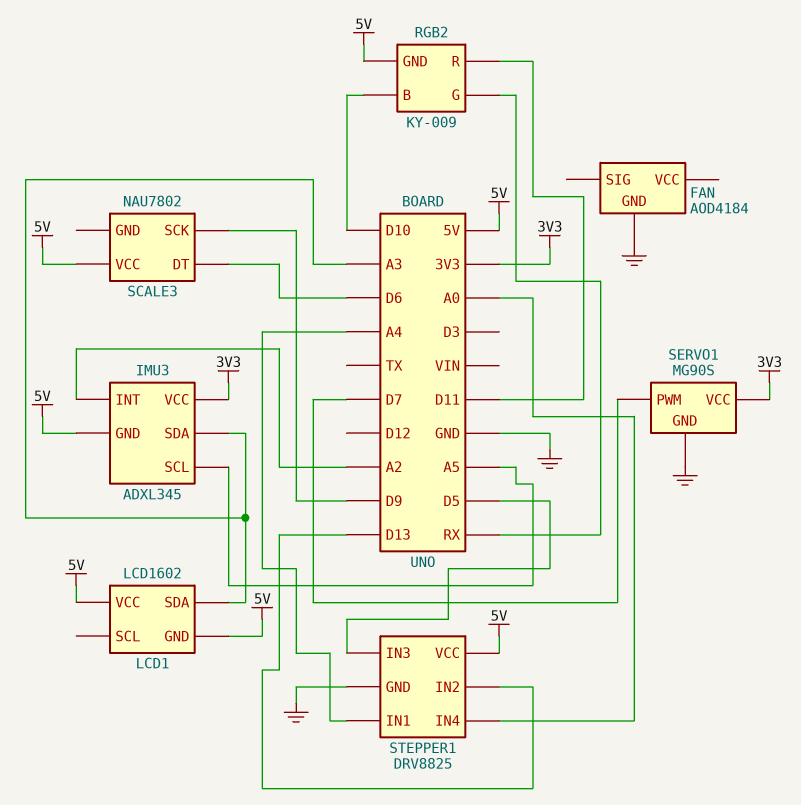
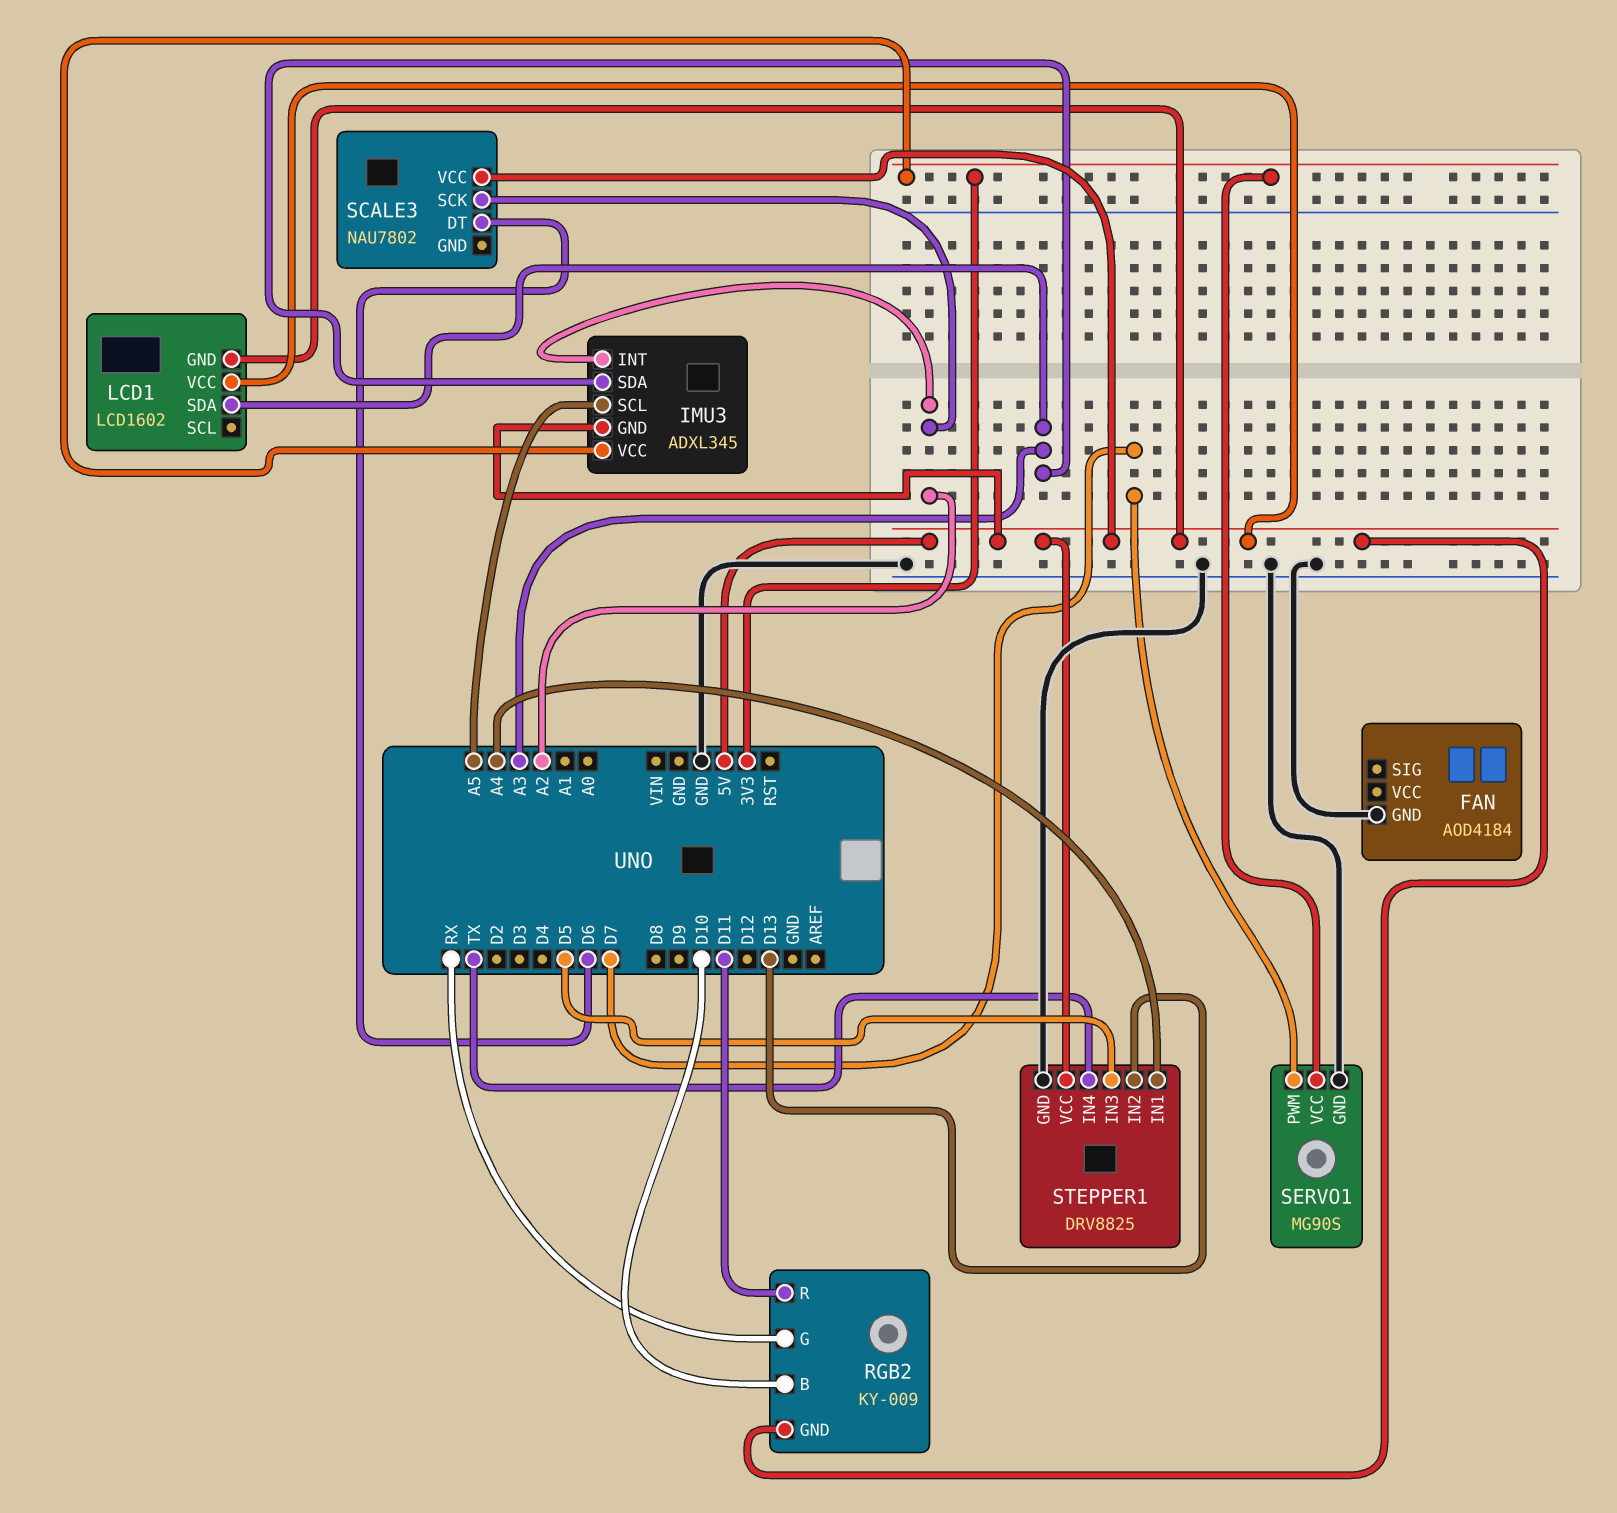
SCALE3 pin SCK: D9 -> A2
STEPPER1 pin IN4: A0 -> TX

